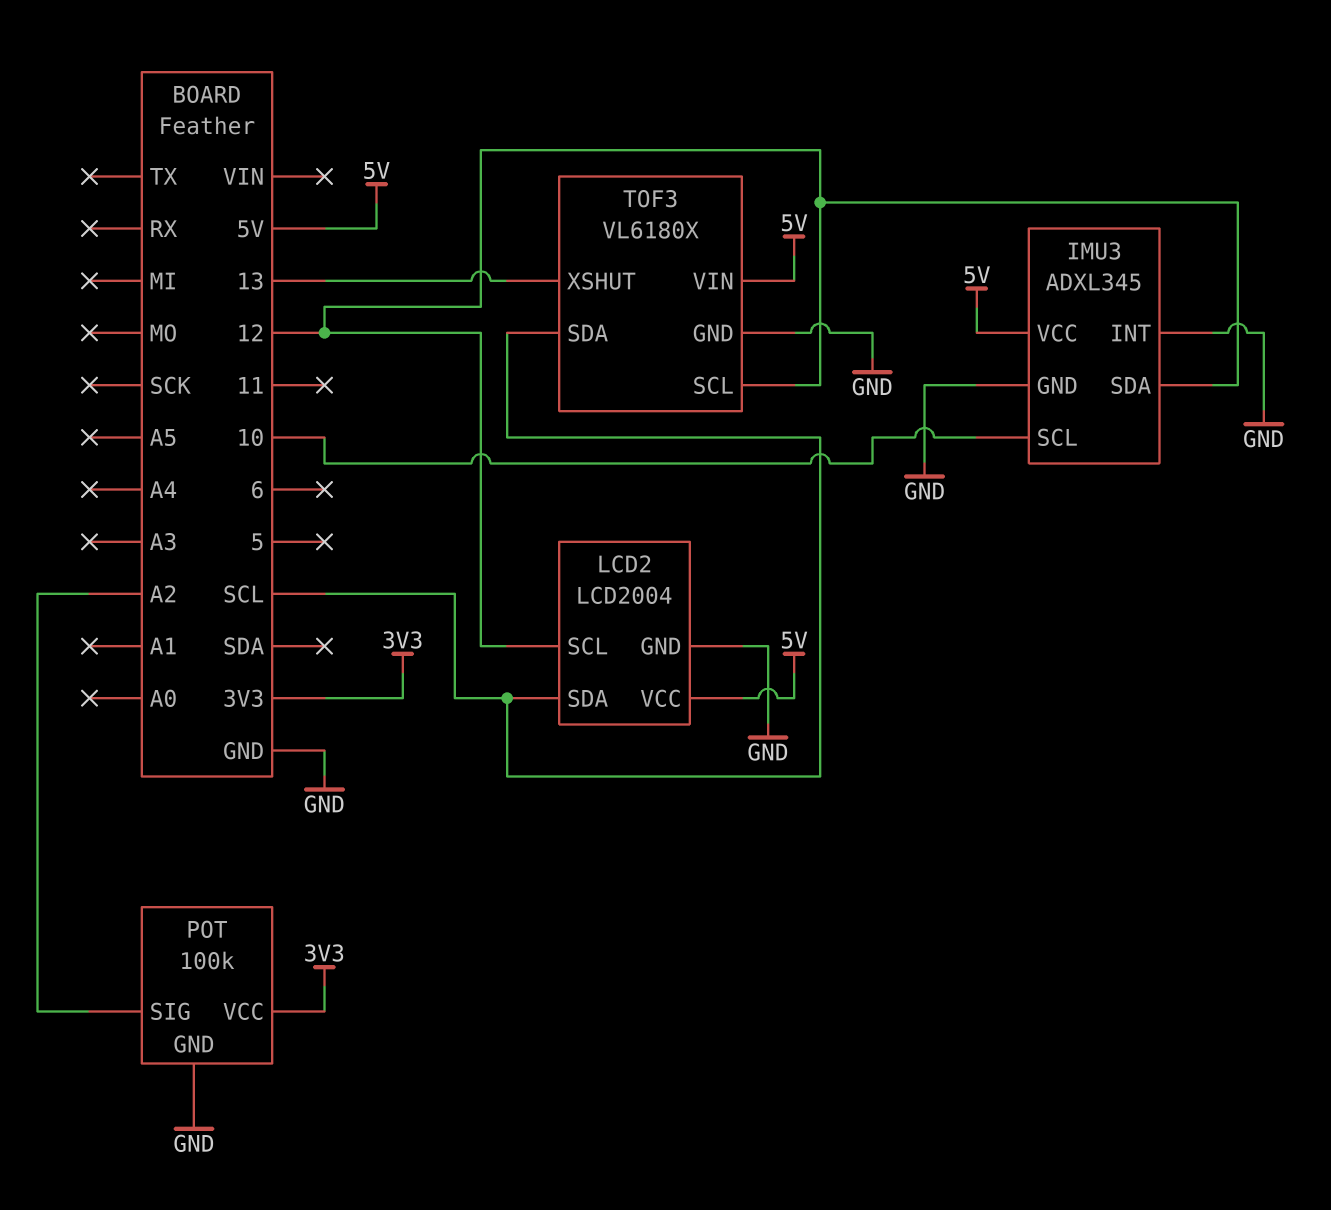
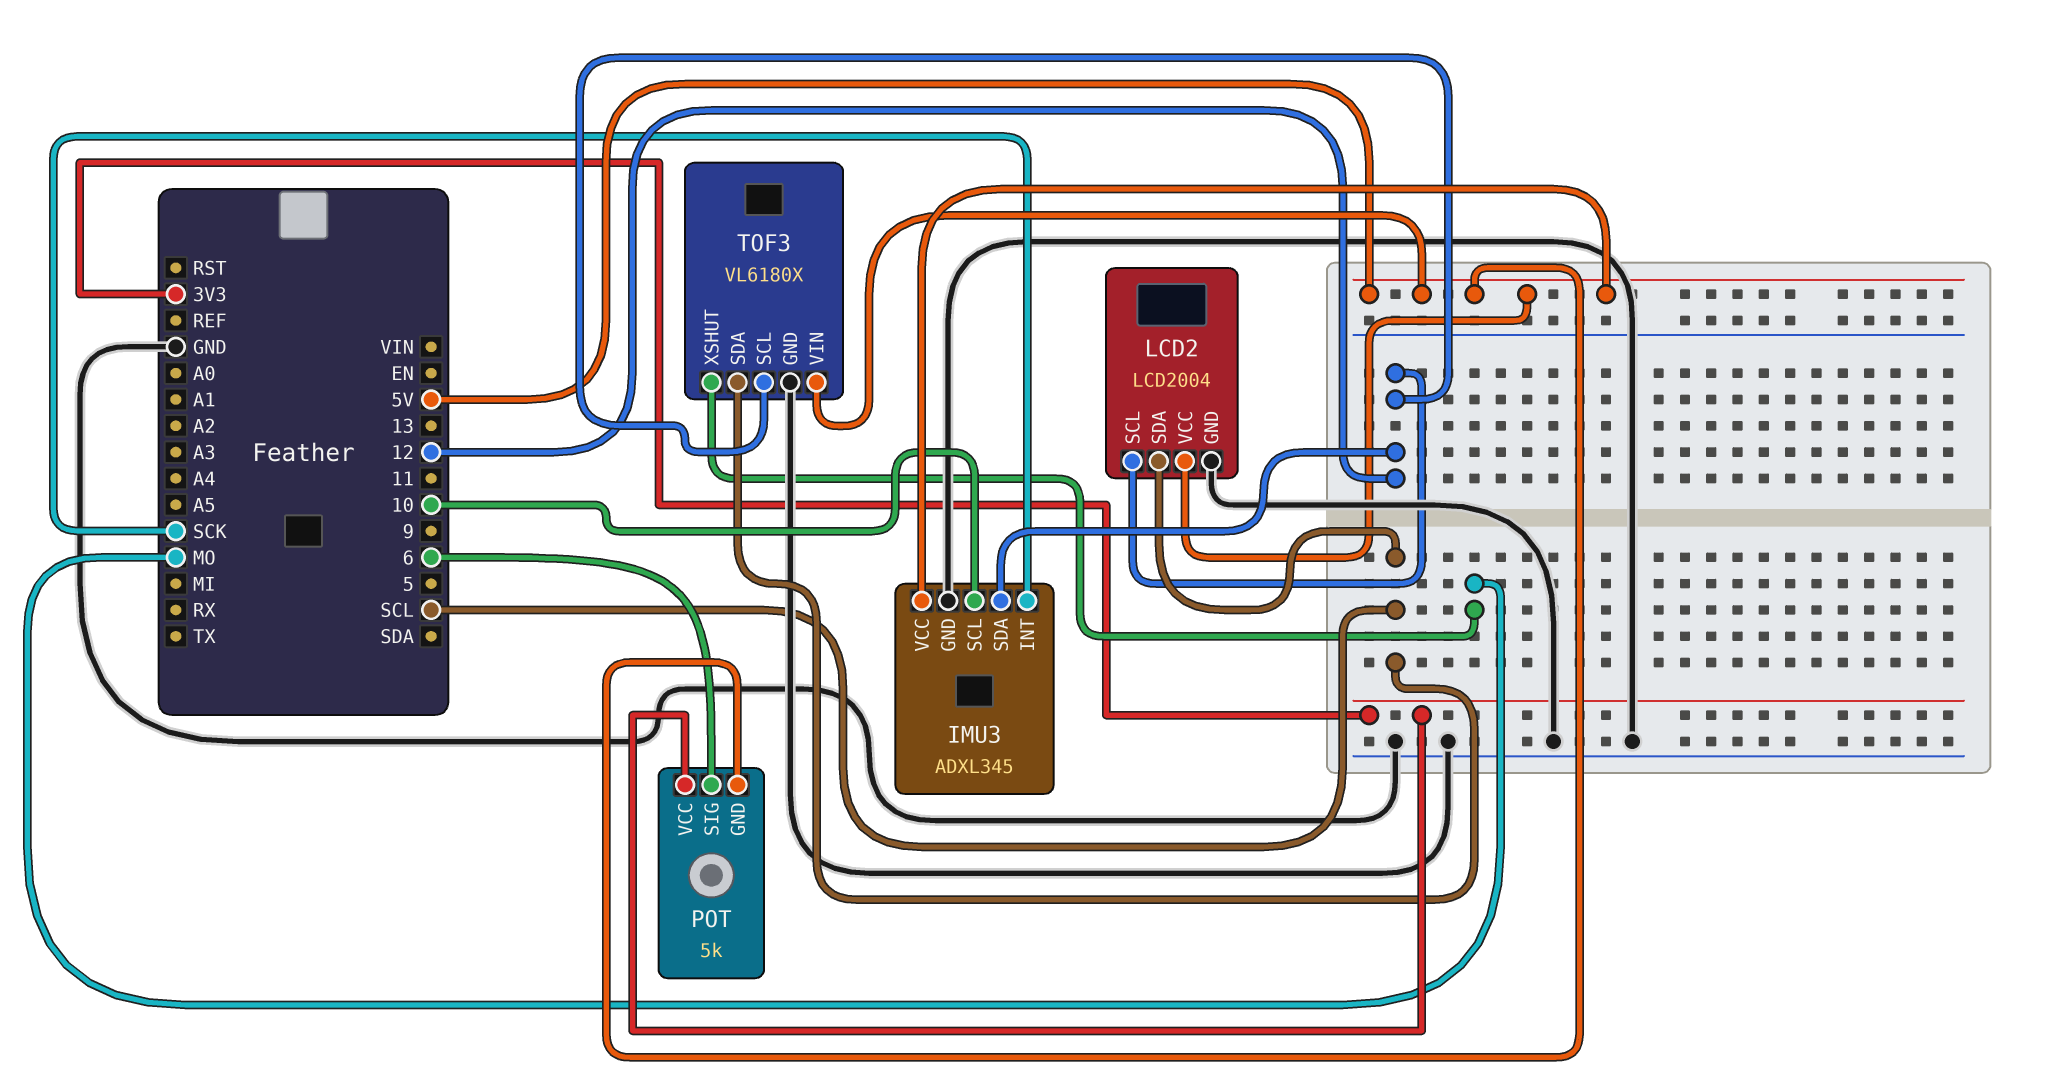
IMU3 pin INT: GND -> SCK
POT: 100k -> 5k
POT pin GND: GND -> 5V
POT pin SIG: A2 -> 6
TOF3 pin XSHUT: 13 -> MO

